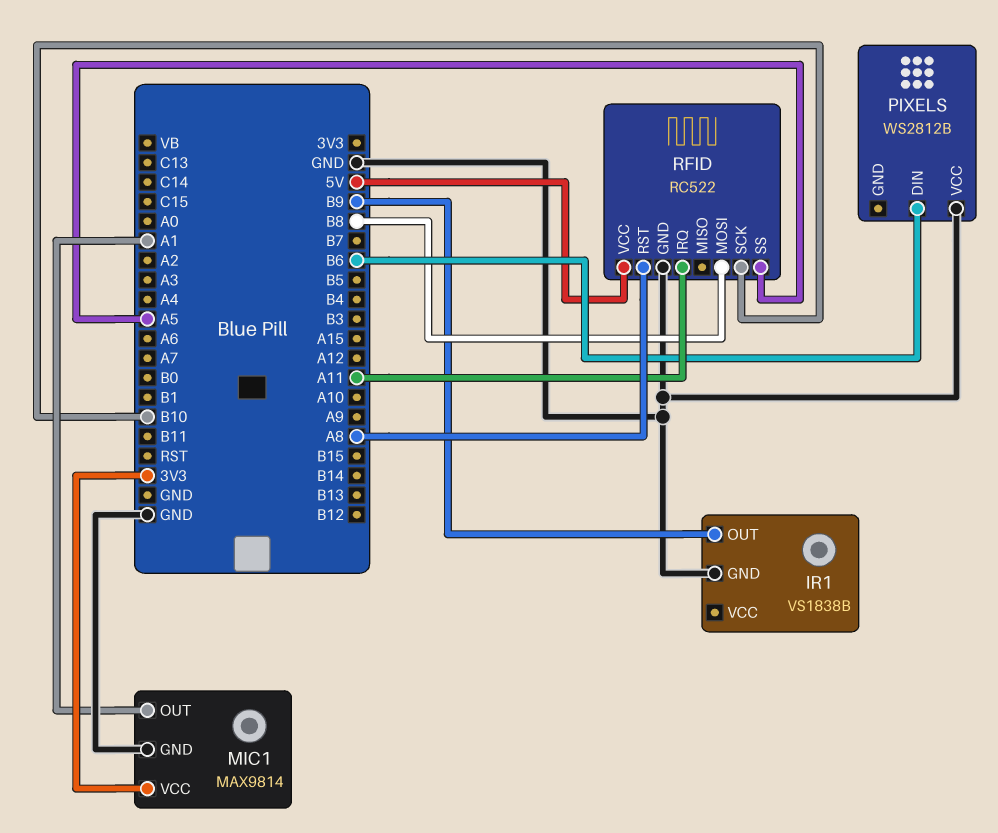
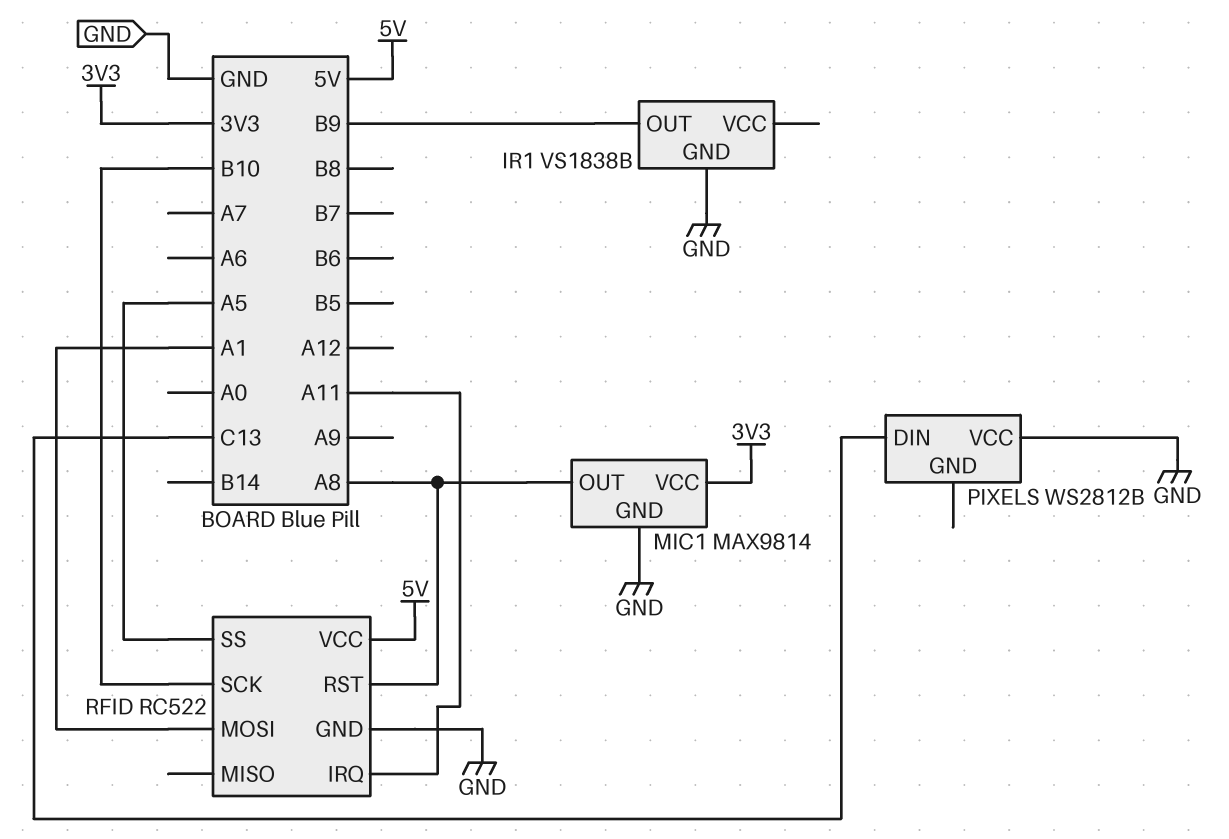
MIC1 pin OUT: A1 -> A8
PIXELS pin DIN: B6 -> C13
RFID pin MOSI: B8 -> A1

